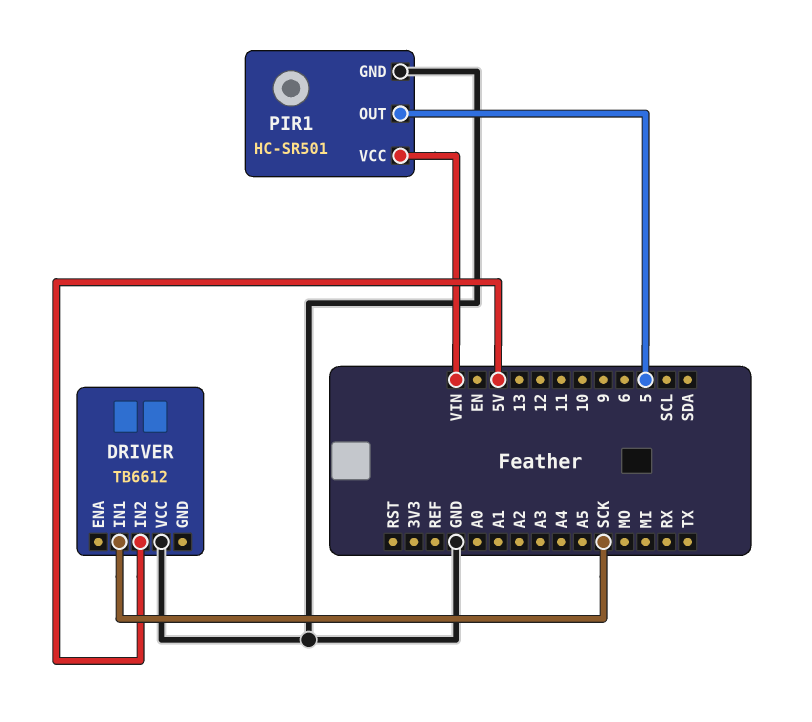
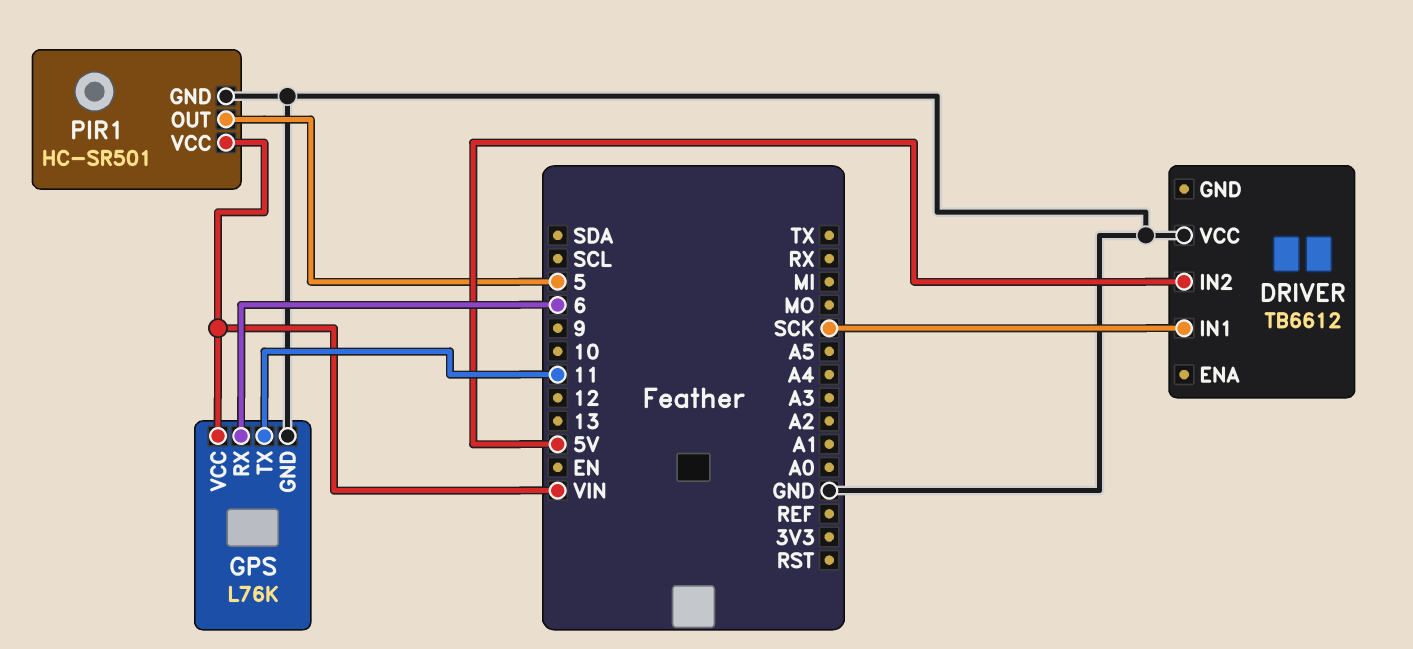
GPS: none -> L76K
GPS pin GND: none -> GND
GPS pin RX: none -> 6
GPS pin TX: none -> 11
GPS pin VCC: none -> VIN

